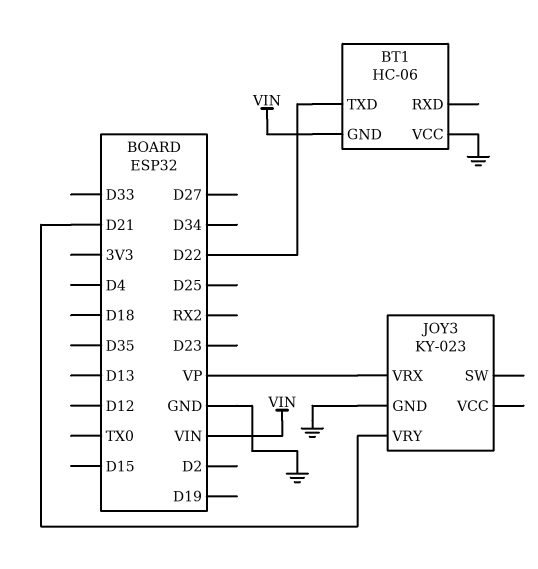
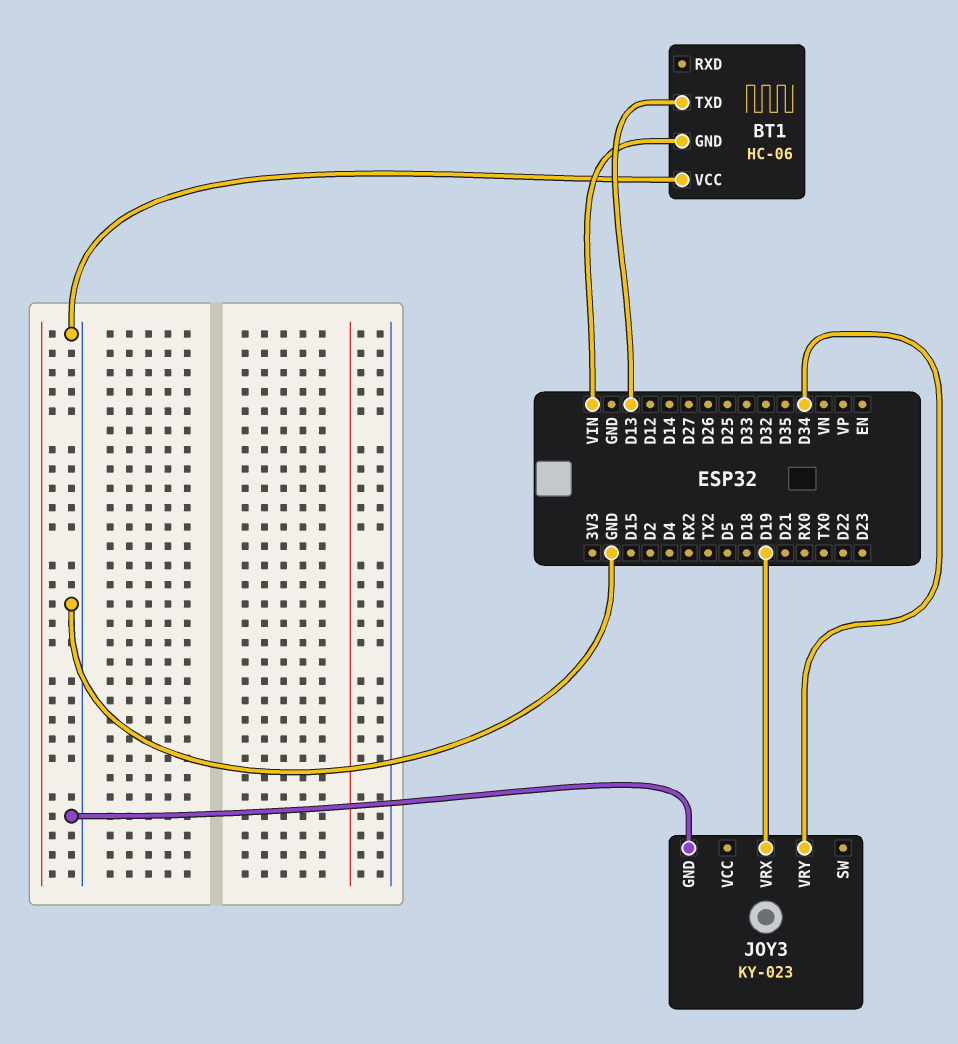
BT1 pin TXD: D22 -> D13
JOY3 pin VRX: VP -> D19
JOY3 pin VRY: D21 -> D34

